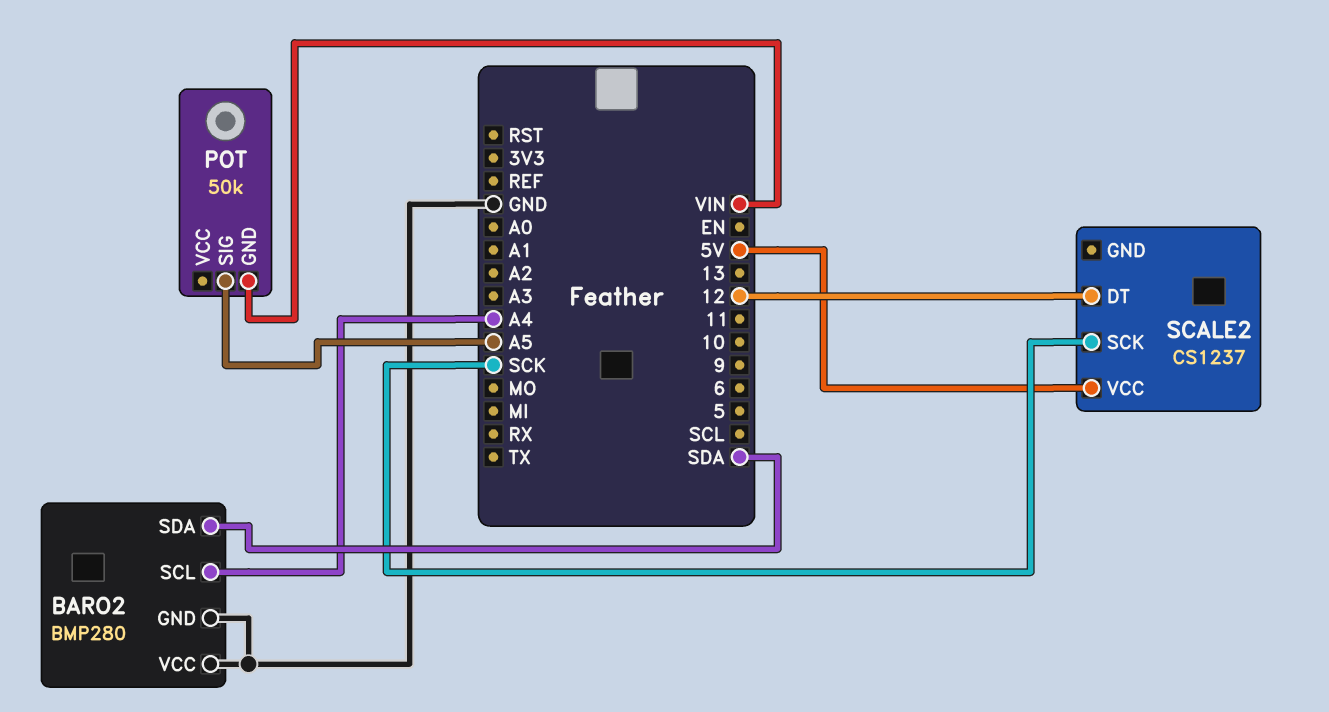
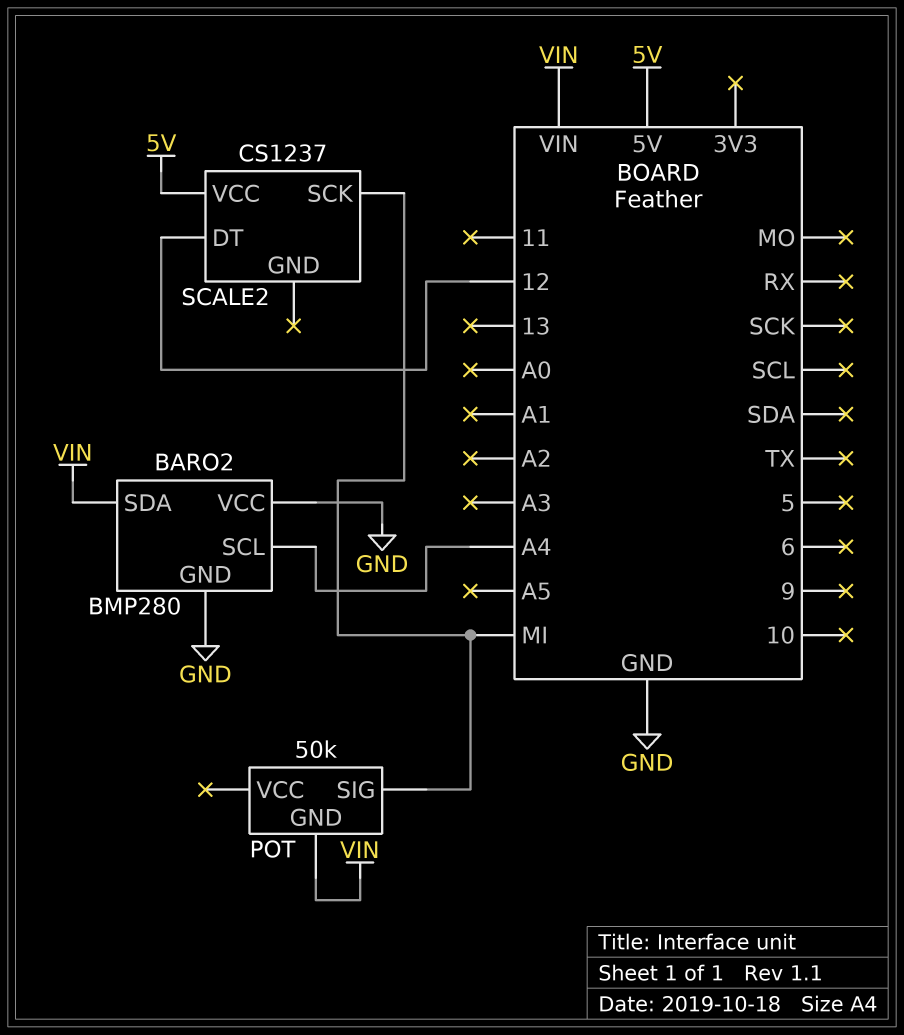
BARO2 pin SDA: SDA -> VIN
POT pin SIG: A5 -> MI
SCALE2 pin SCK: SCK -> MI

